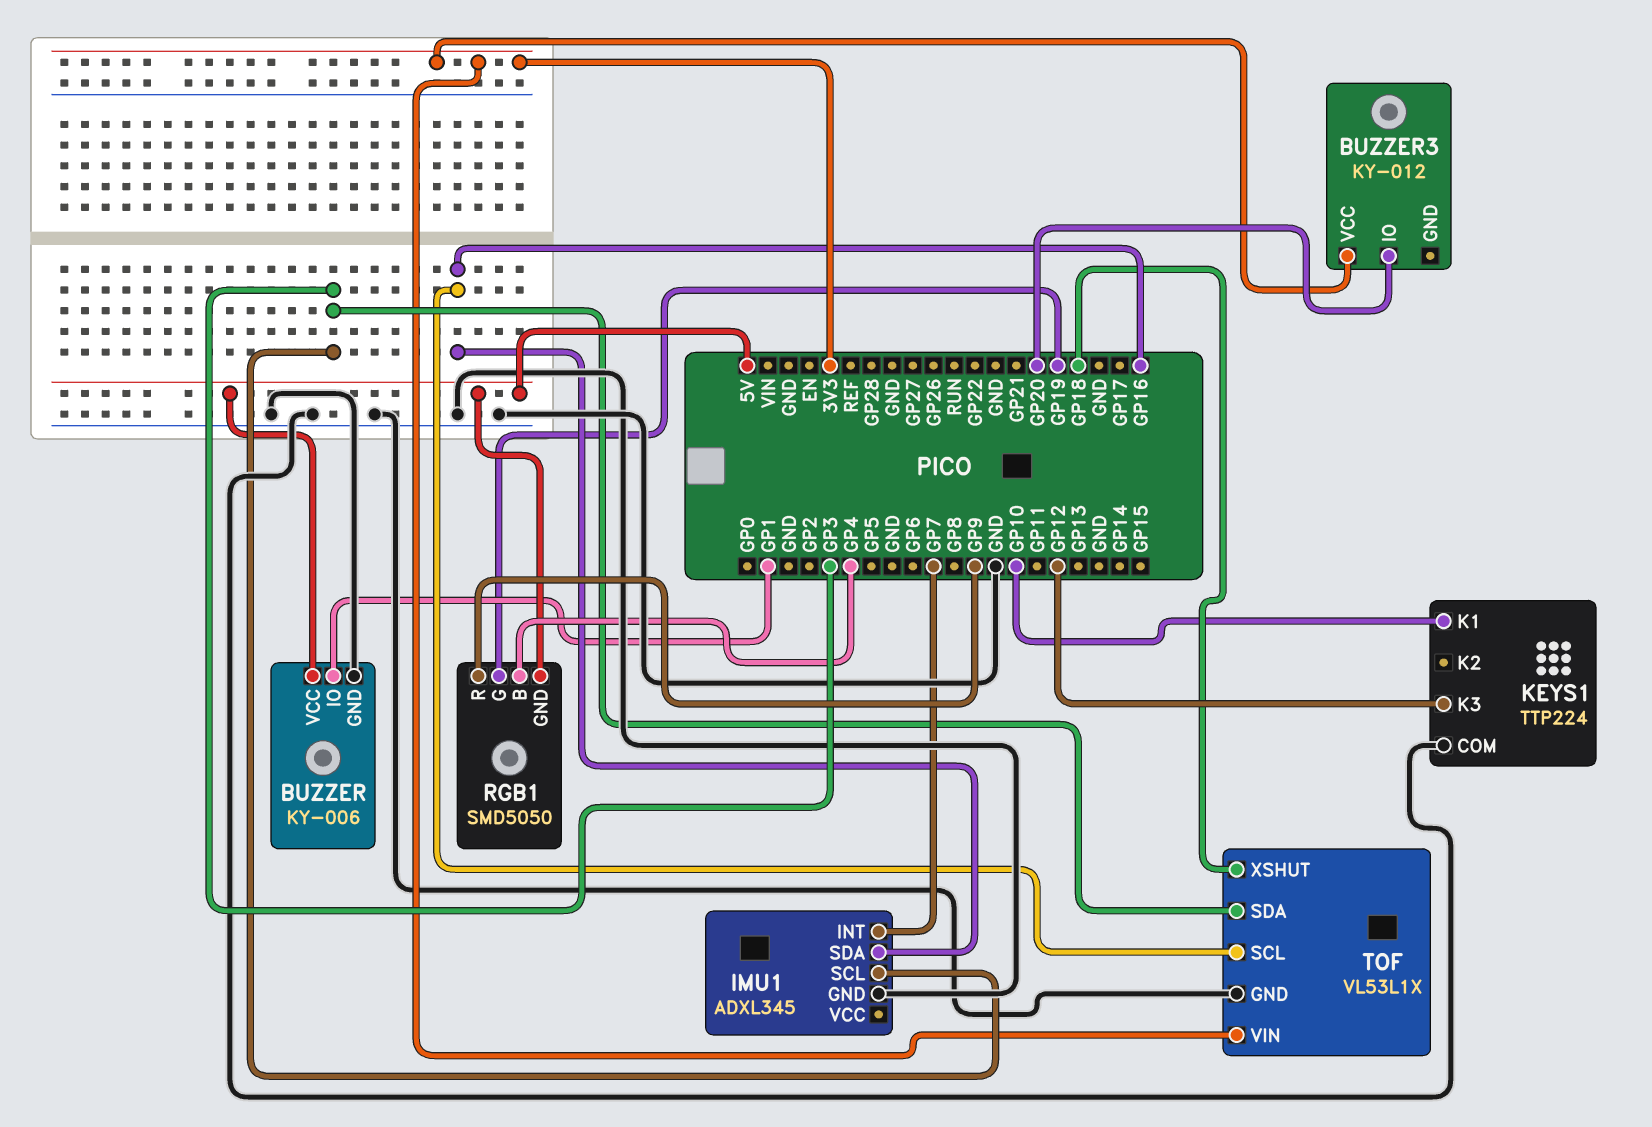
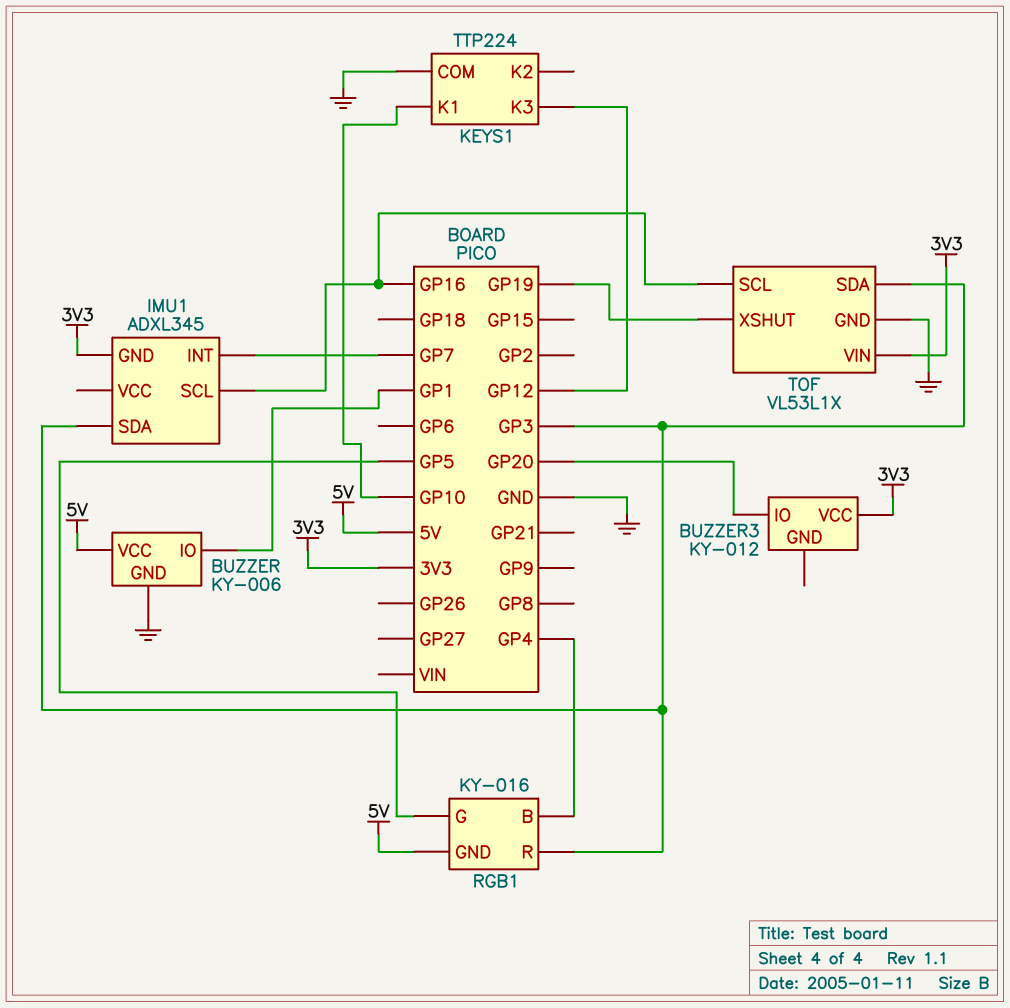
IMU1 pin GND: GND -> 3V3
IMU1 pin SCL: GP3 -> GP16
IMU1 pin SDA: GP16 -> GP3
RGB1: SMD5050 -> KY-016
RGB1 pin G: GP19 -> GP5
RGB1 pin R: GP9 -> GP3
TOF pin XSHUT: GP18 -> GP19

